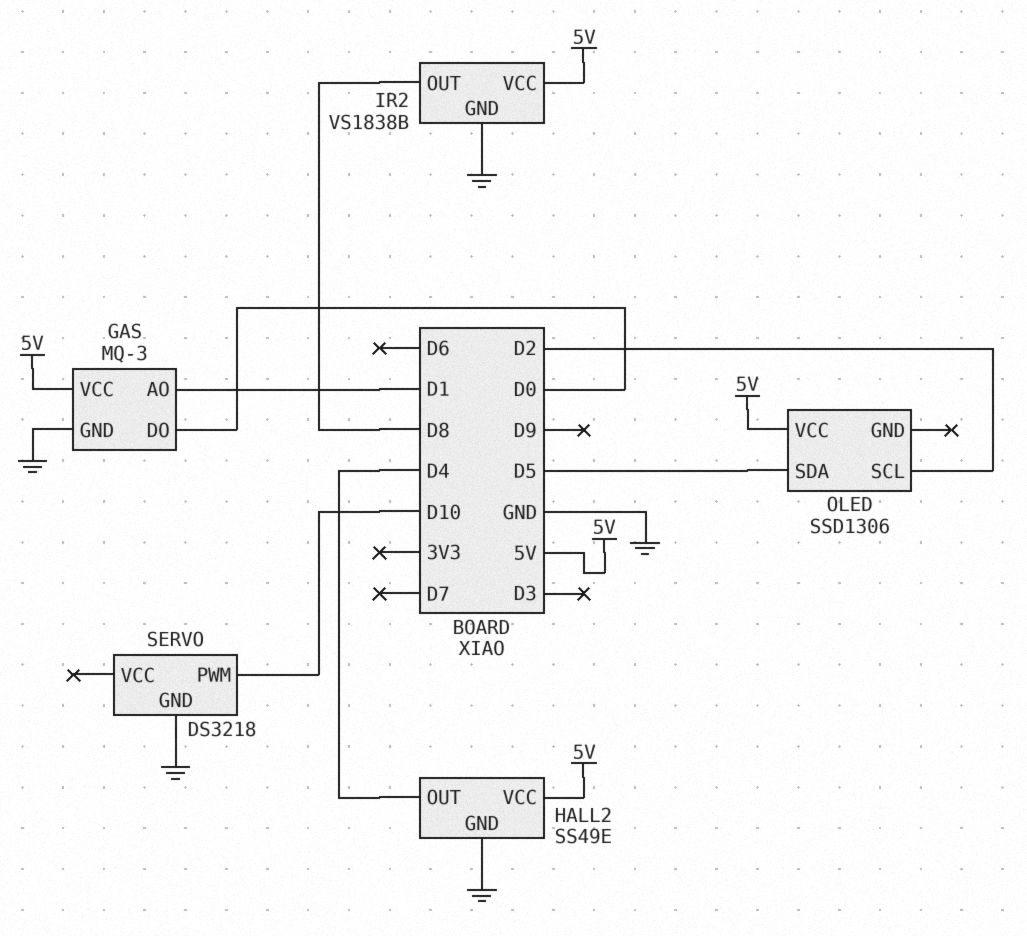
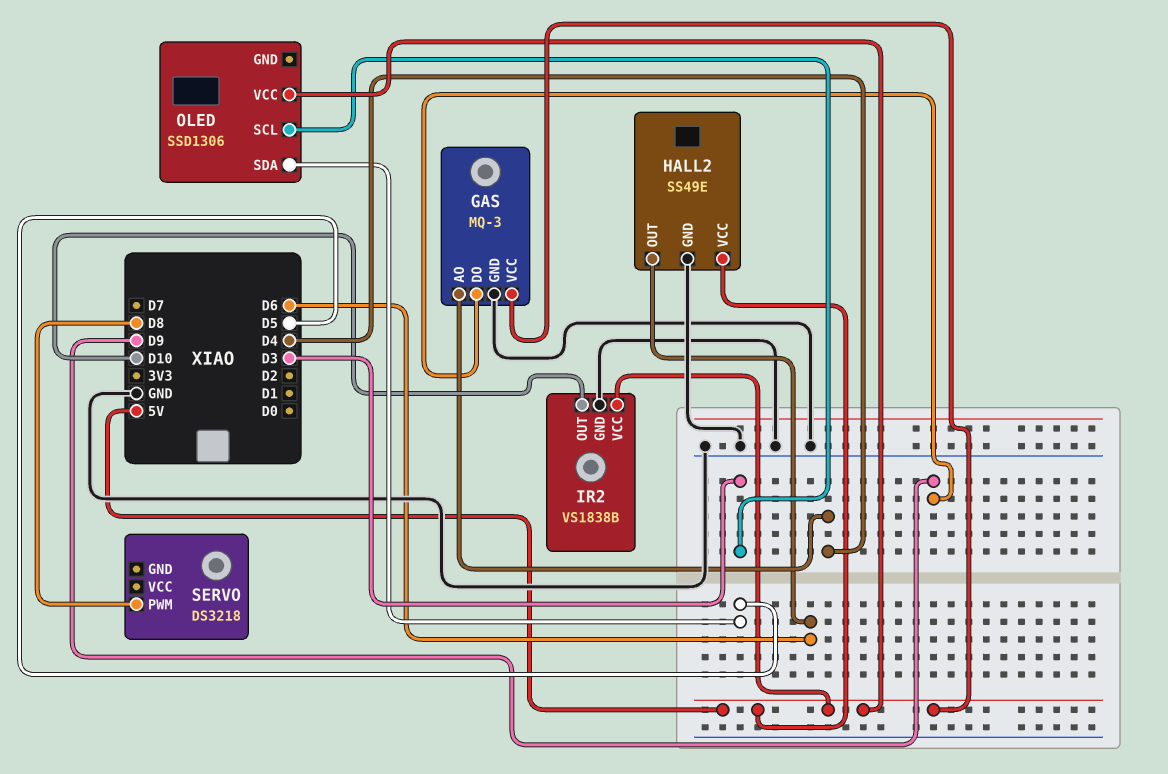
GAS pin AO: D1 -> D4
GAS pin DO: D0 -> D9
HALL2 pin OUT: D4 -> D6
IR2 pin OUT: D8 -> D10
OLED pin SCL: D2 -> D3
SERVO pin GND: GND -> none
SERVO pin PWM: D10 -> D8

